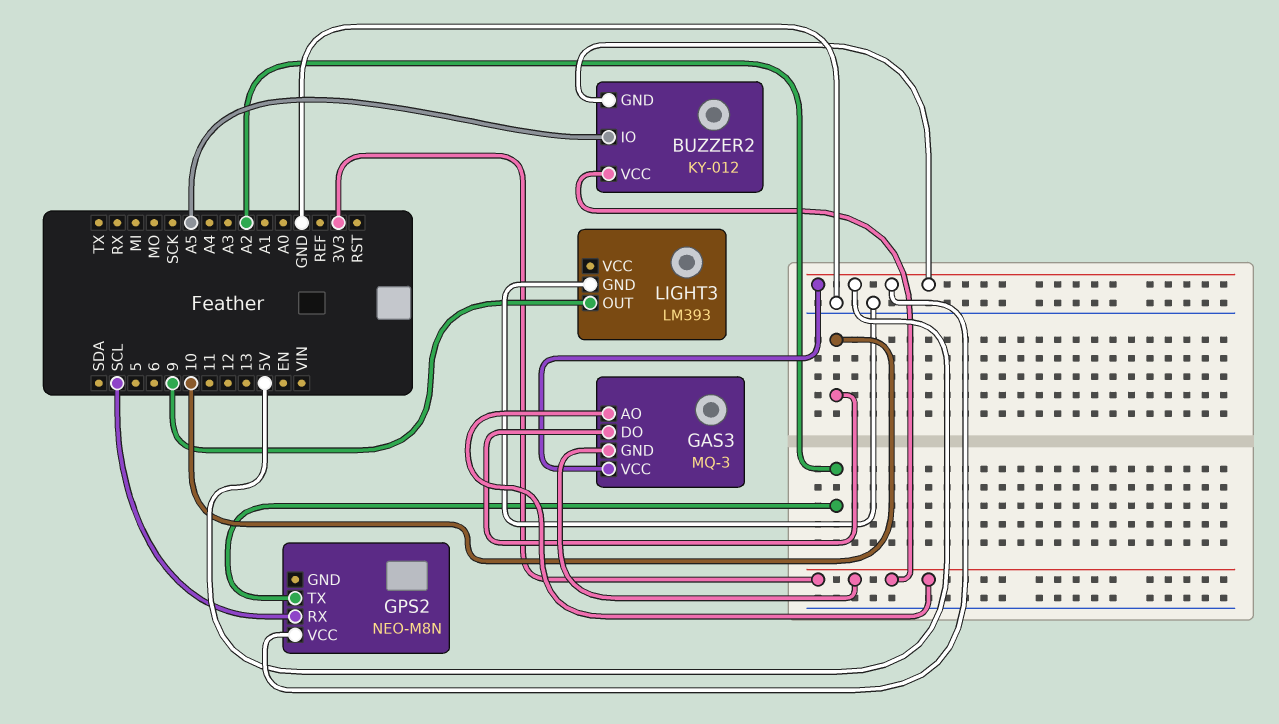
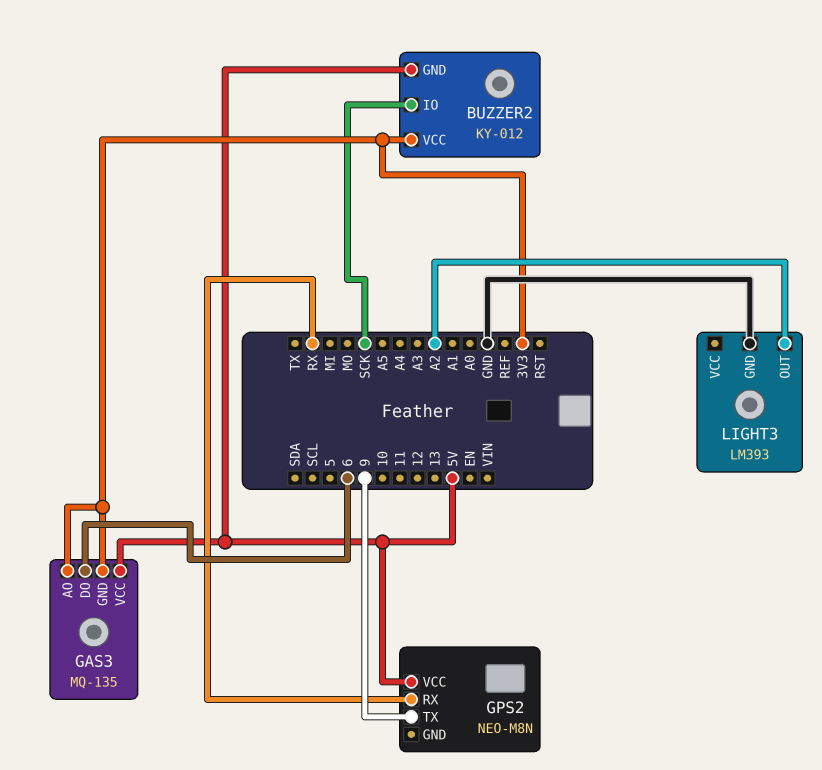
BUZZER2 pin IO: A5 -> SCK
GAS3: MQ-3 -> MQ-135
GAS3 pin DO: 10 -> 6
GPS2 pin RX: SCL -> RX
GPS2 pin TX: A2 -> 9
LIGHT3 pin OUT: 9 -> A2

